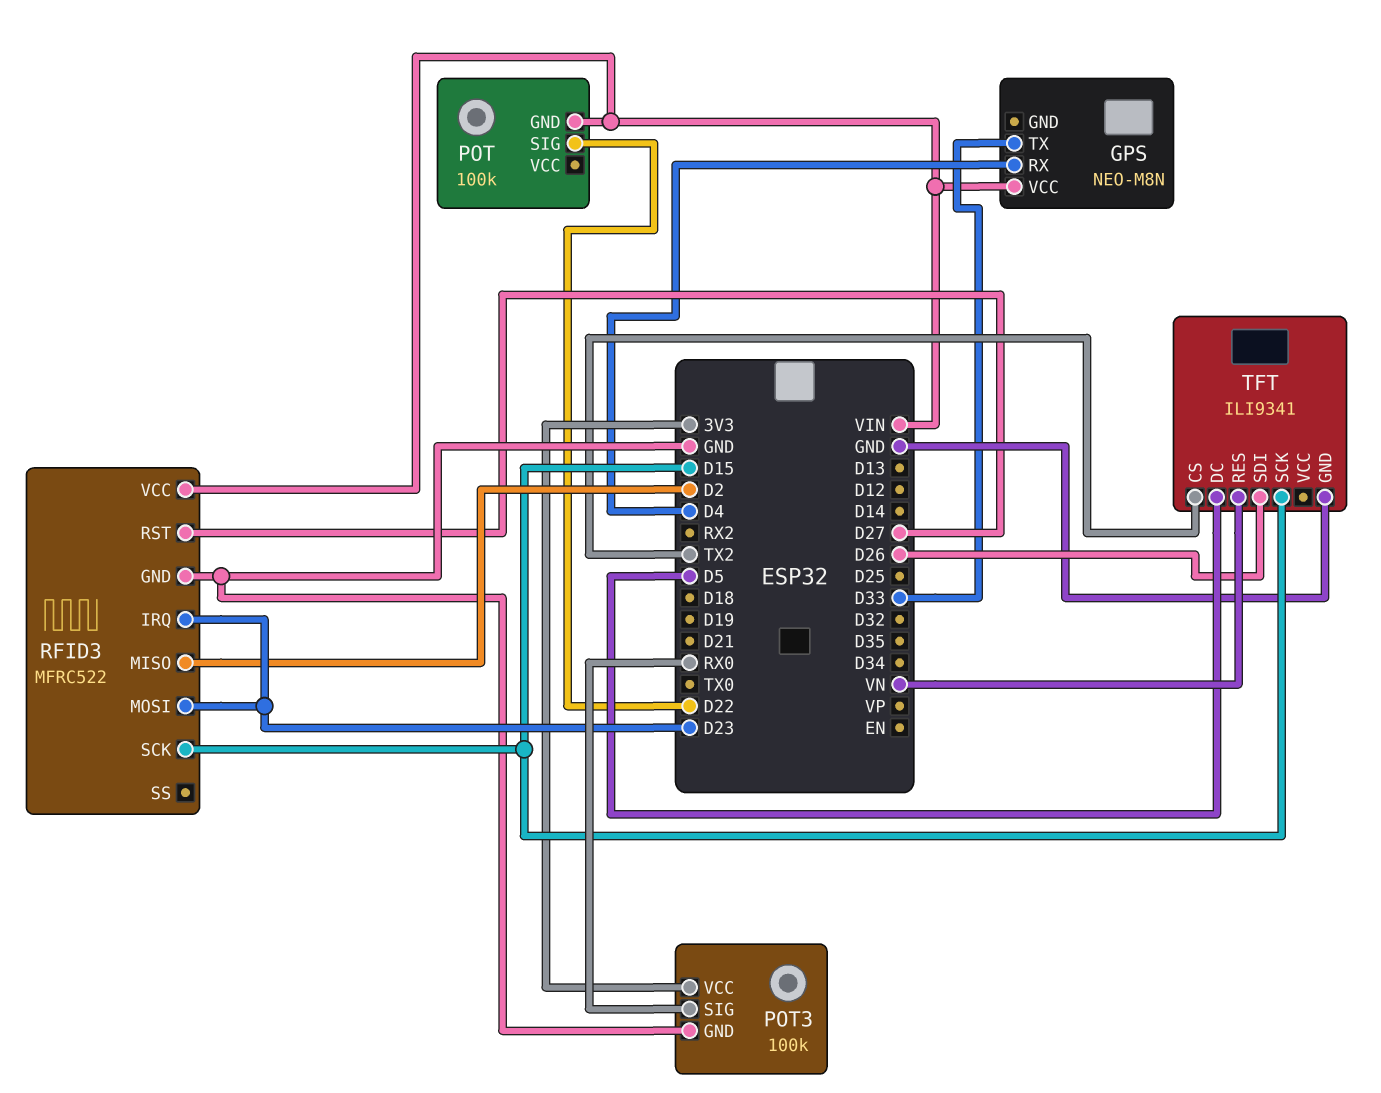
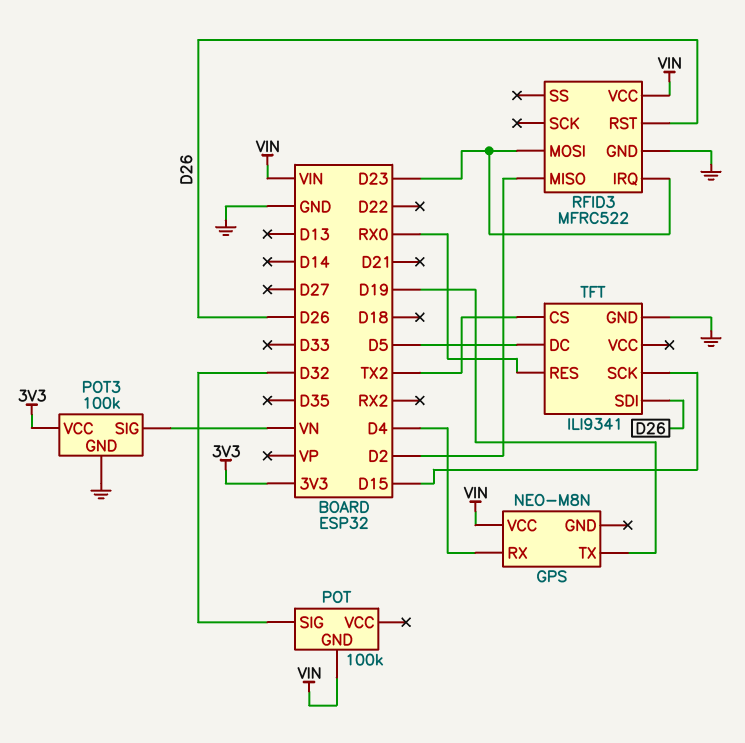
GPS pin TX: D33 -> D19
POT pin SIG: D22 -> D32
POT3 pin SIG: RX0 -> VN
RFID3 pin RST: D27 -> D26
RFID3 pin SCK: D15 -> none
TFT pin RES: VN -> RX0

